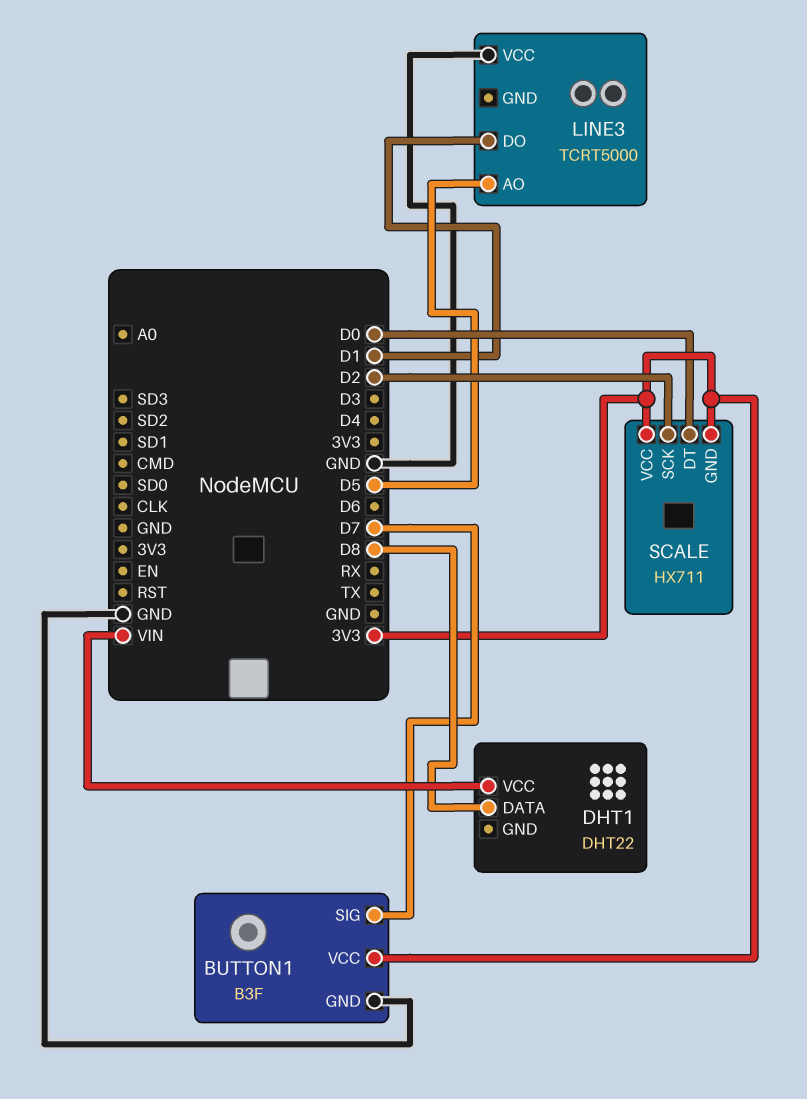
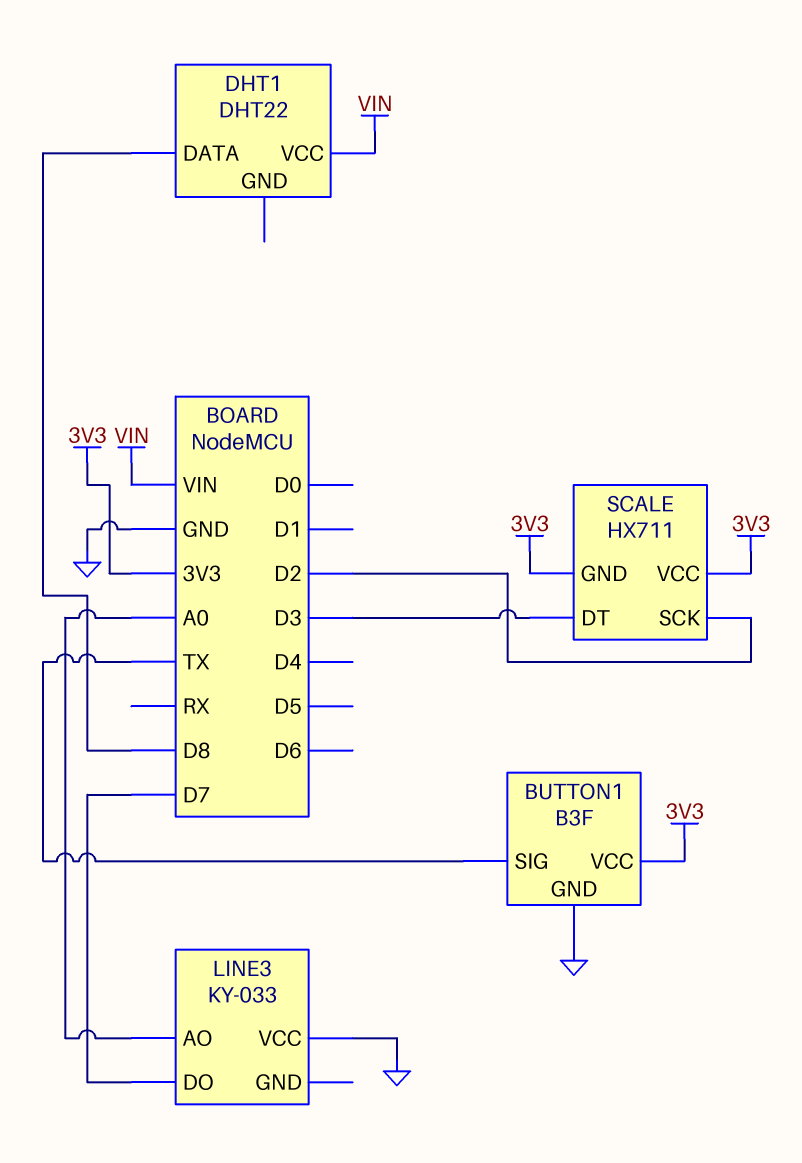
BUTTON1 pin SIG: D7 -> TX
LINE3: TCRT5000 -> KY-033
LINE3 pin AO: D5 -> A0
LINE3 pin DO: D1 -> D7
SCALE pin DT: D0 -> D3

